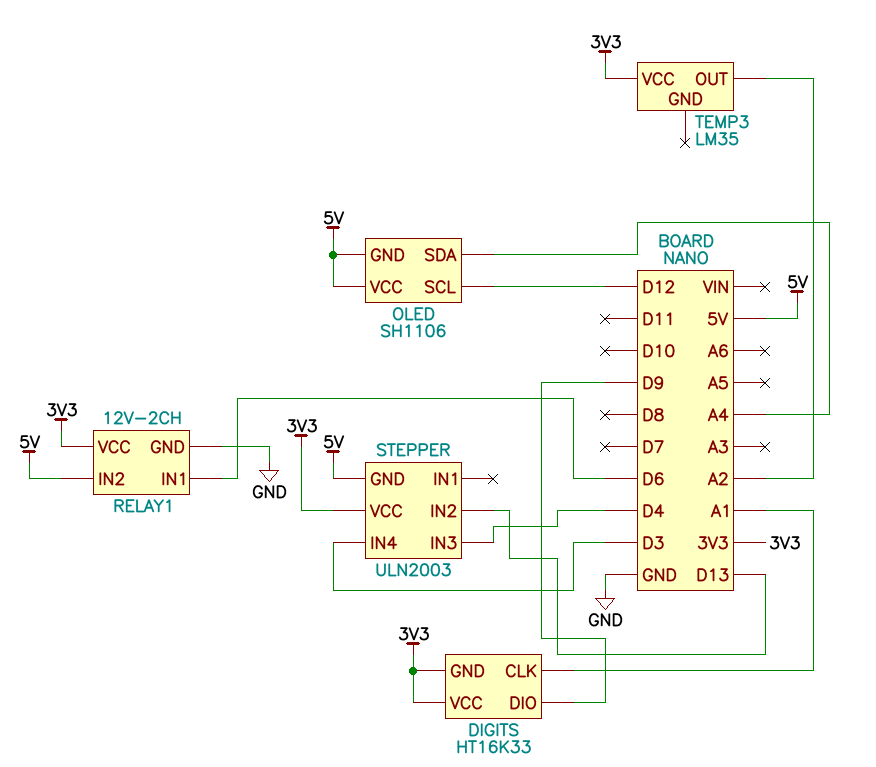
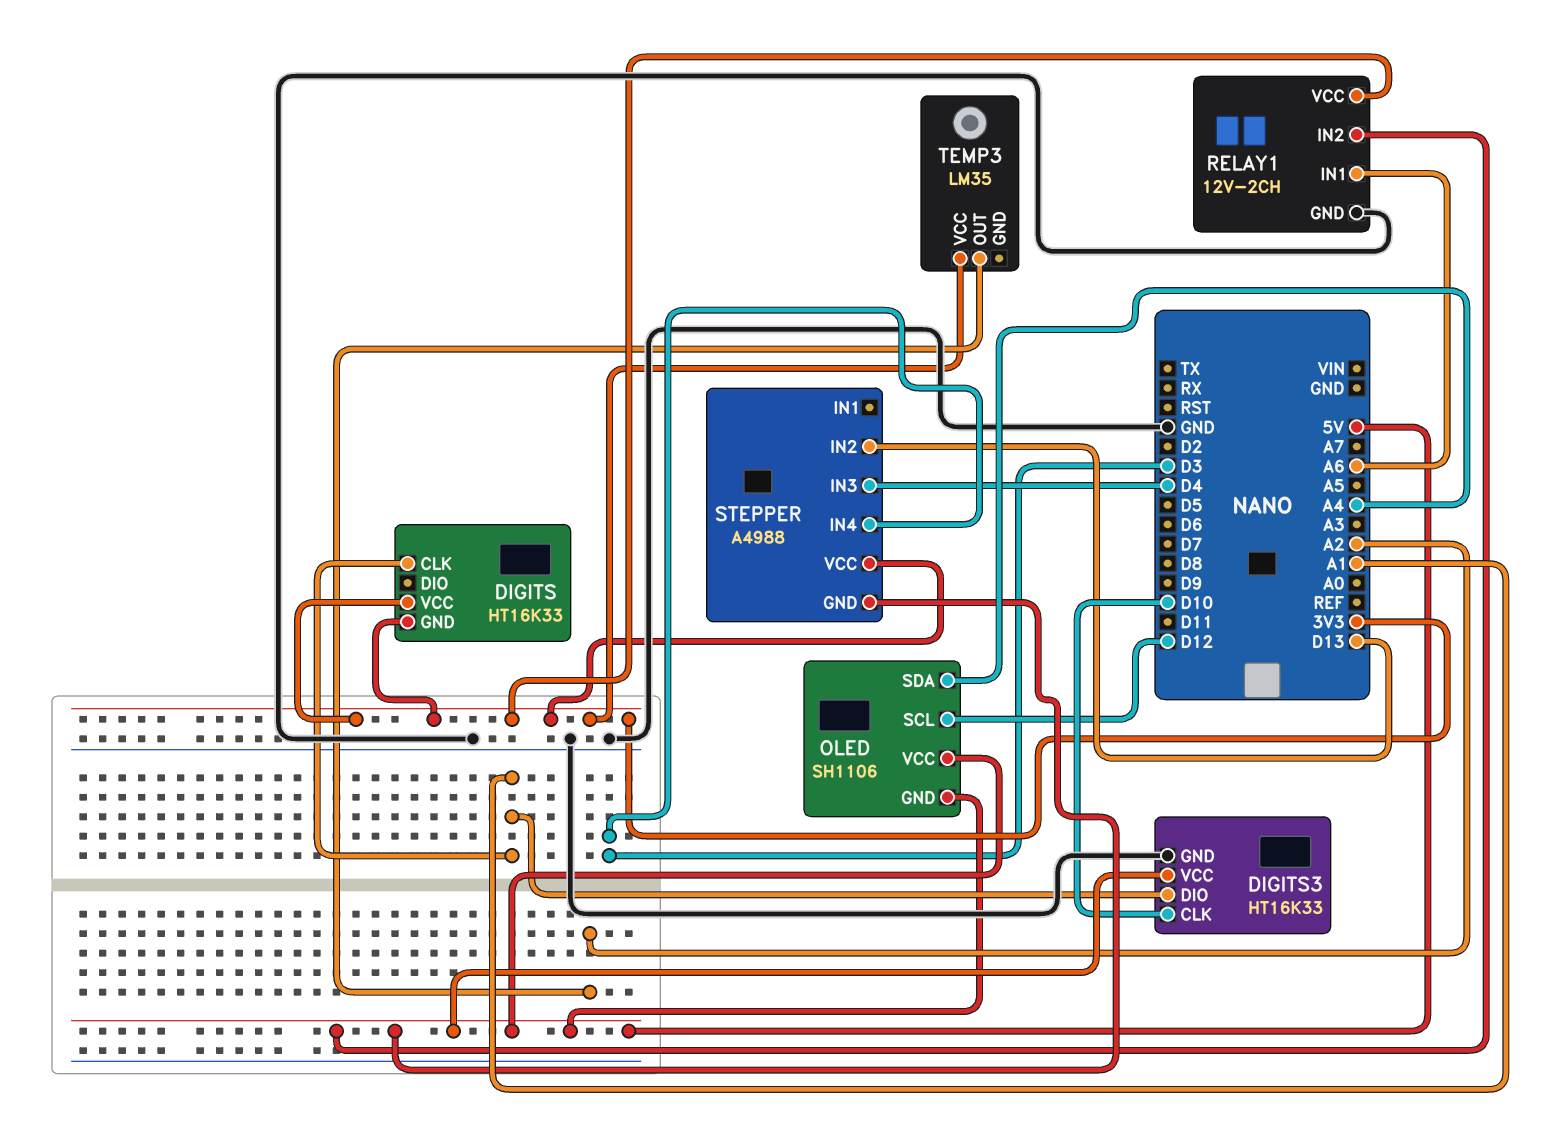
DIGITS pin DIO: D9 -> none
DIGITS3: none -> HT16K33
DIGITS3 pin CLK: none -> D10
DIGITS3 pin DIO: none -> A1
DIGITS3 pin GND: none -> GND
DIGITS3 pin VCC: none -> 5V
RELAY1 pin IN1: D6 -> A6
STEPPER: ULN2003 -> A4988

